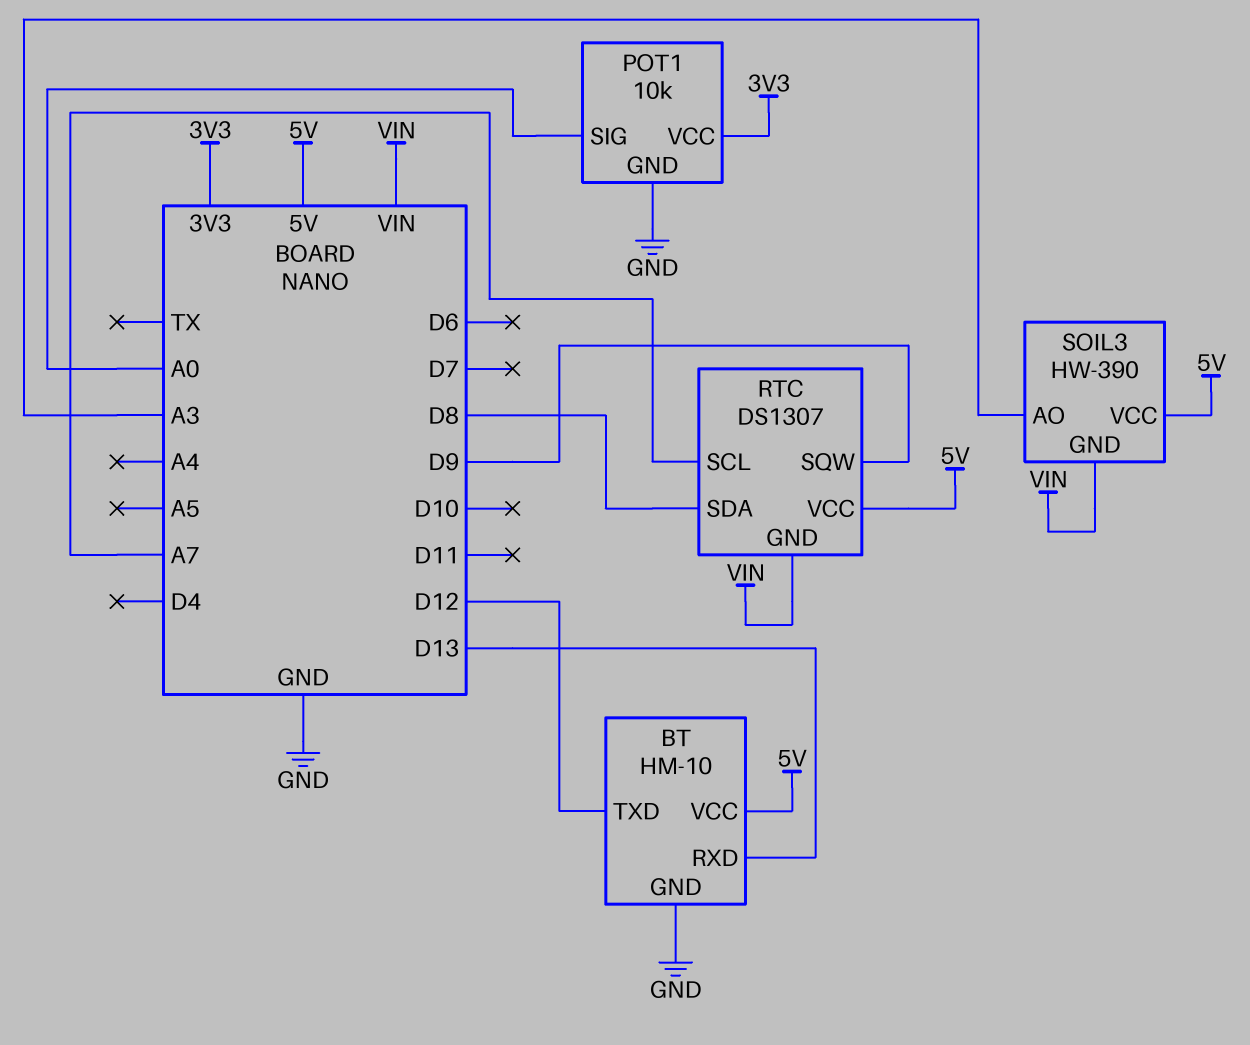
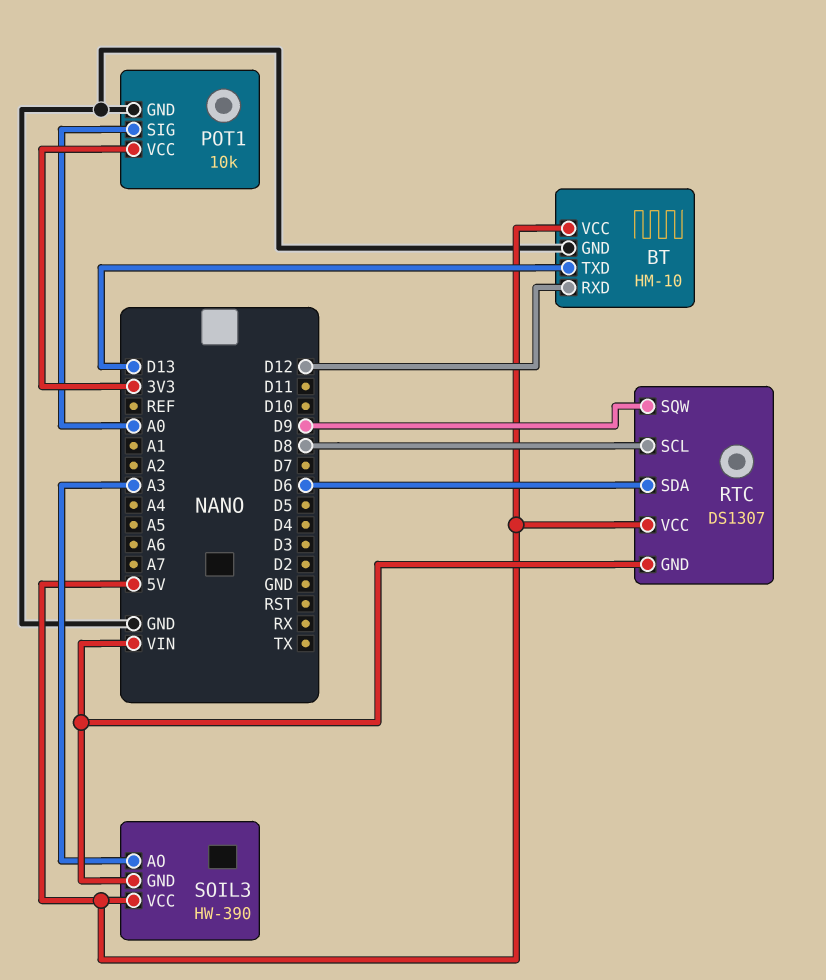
BT pin RXD: D13 -> D12
BT pin TXD: D12 -> D13
RTC pin SCL: A7 -> D8
RTC pin SDA: D8 -> D6

